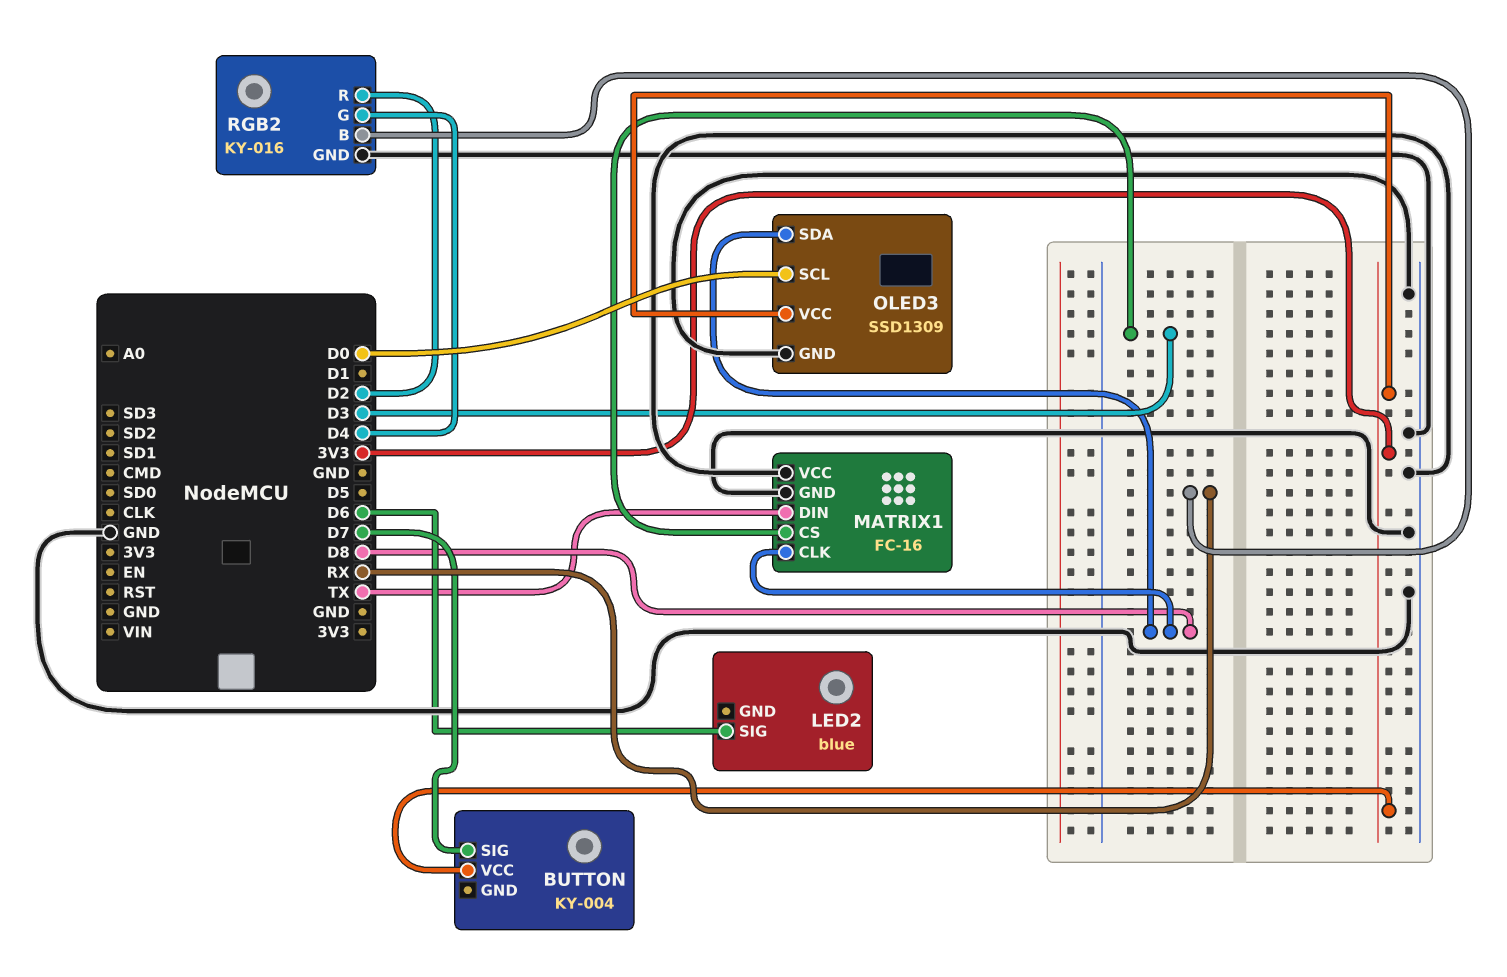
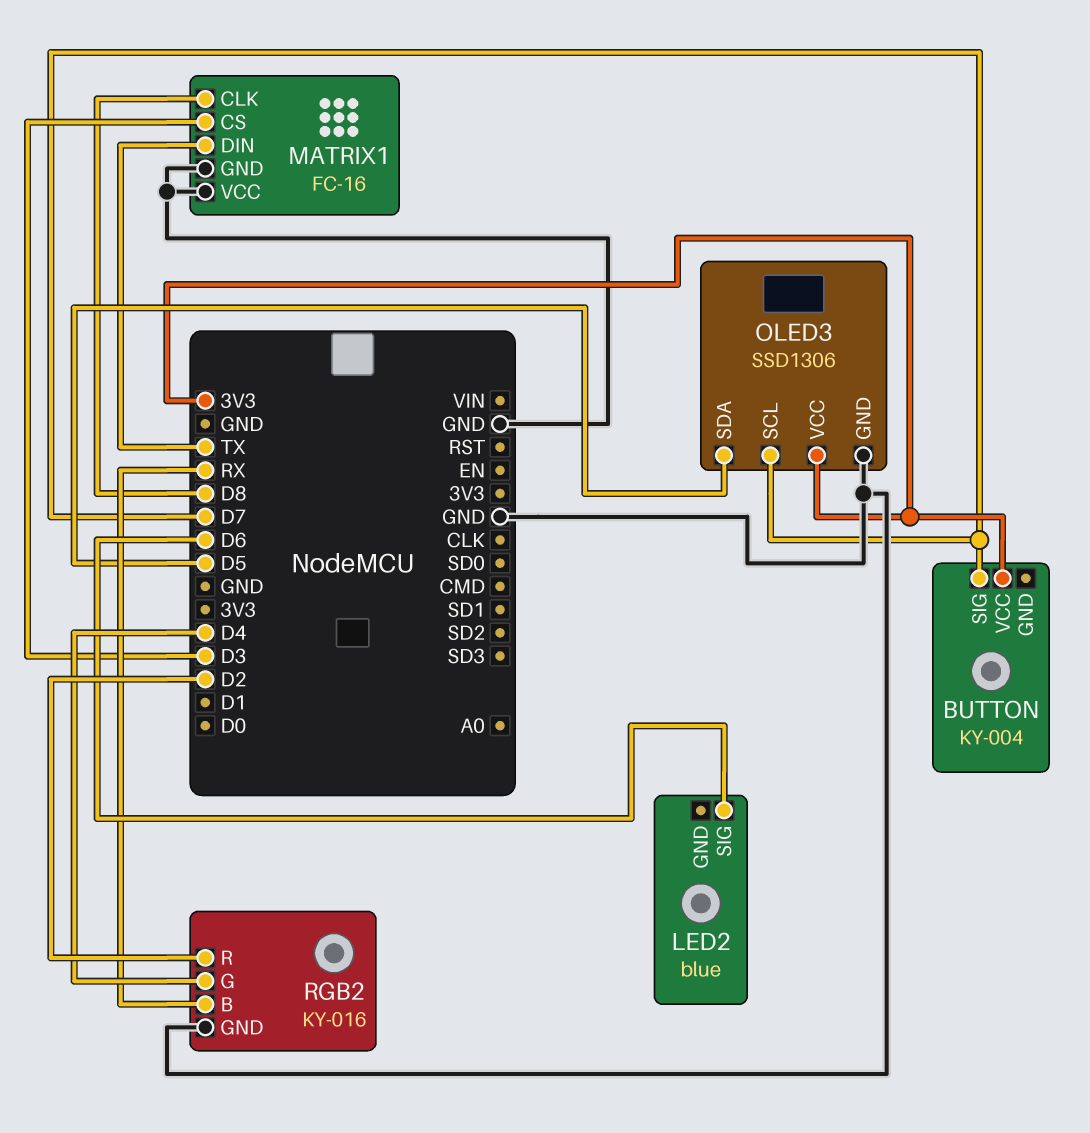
OLED3: SSD1309 -> SSD1306
OLED3 pin SCL: D0 -> D7
OLED3 pin SDA: D8 -> D5

